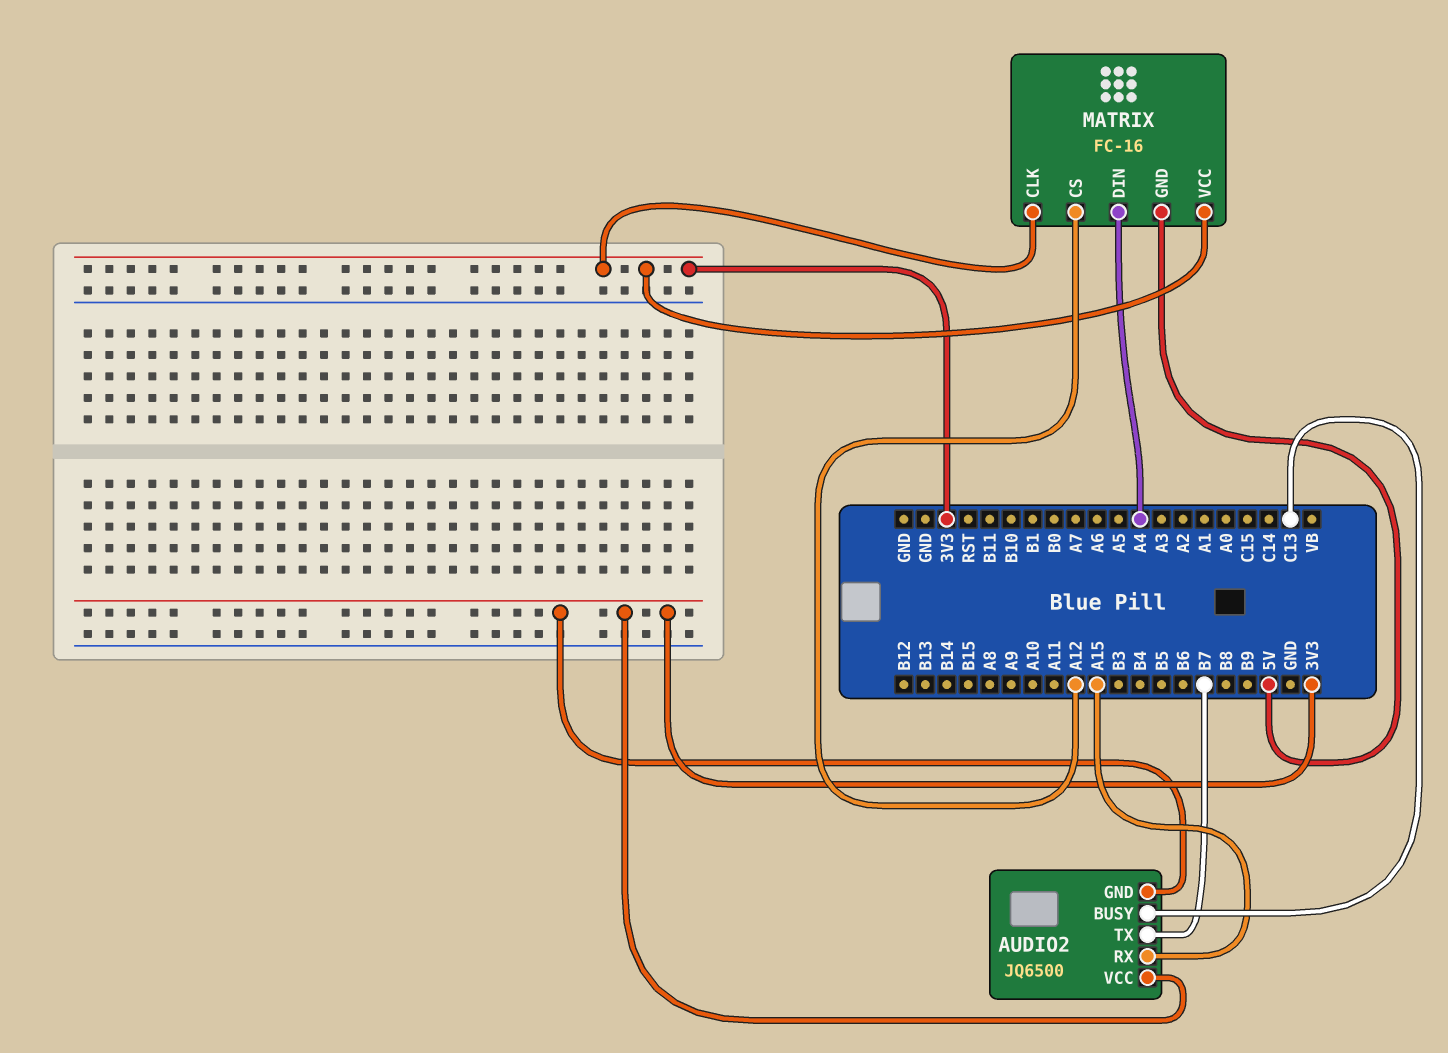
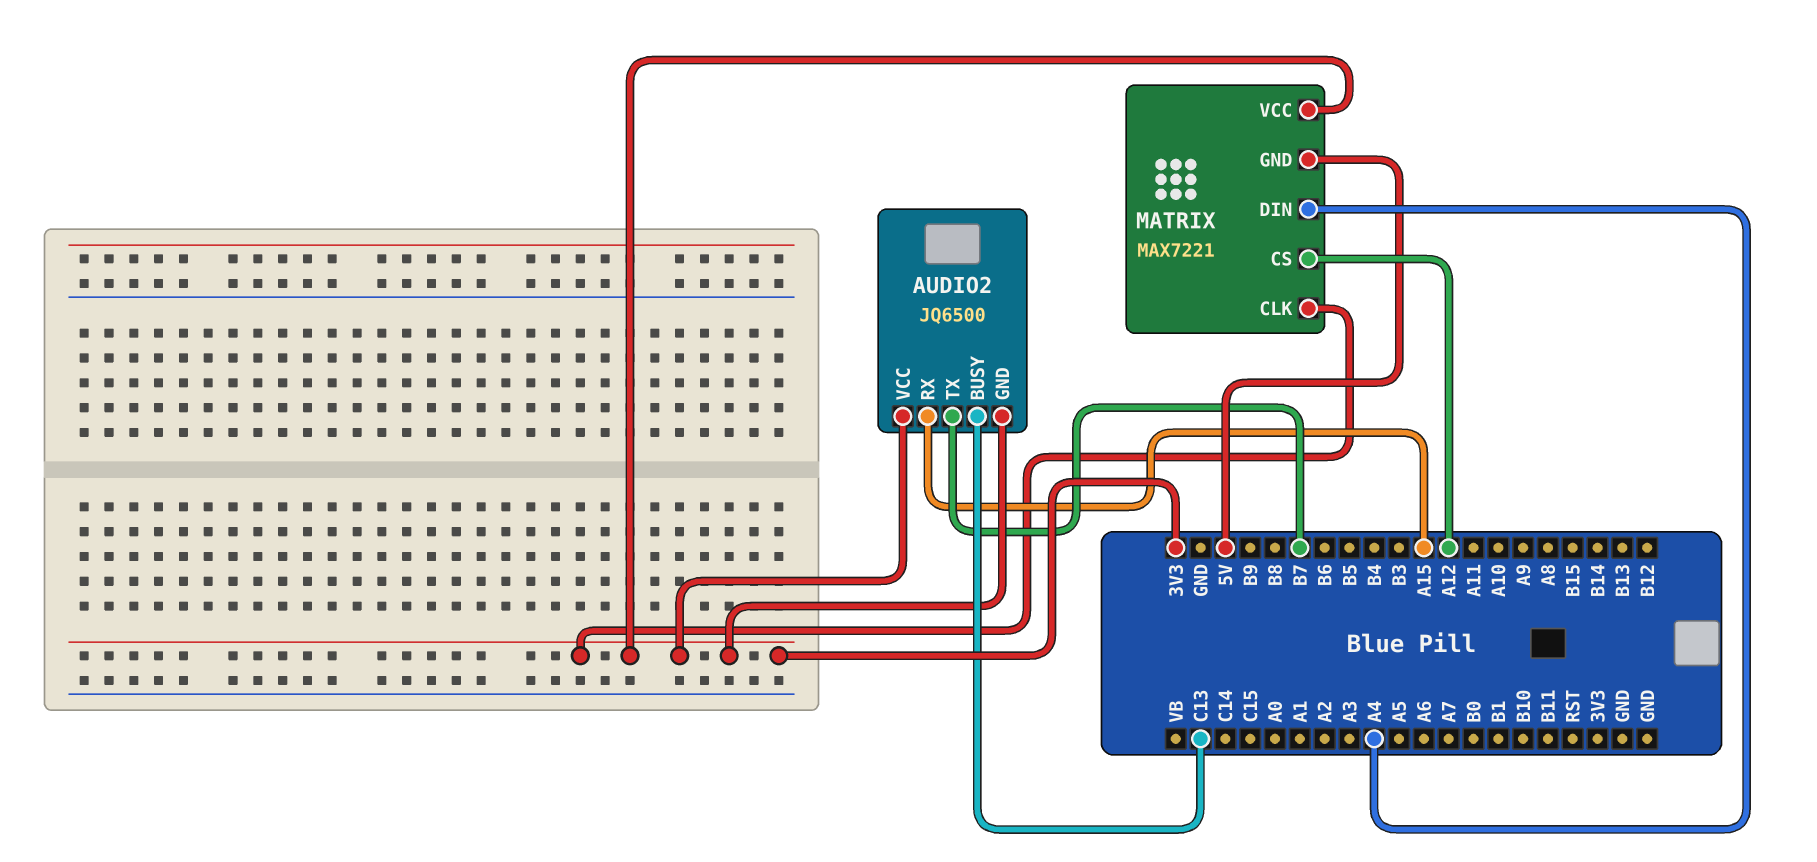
MATRIX: FC-16 -> MAX7221

